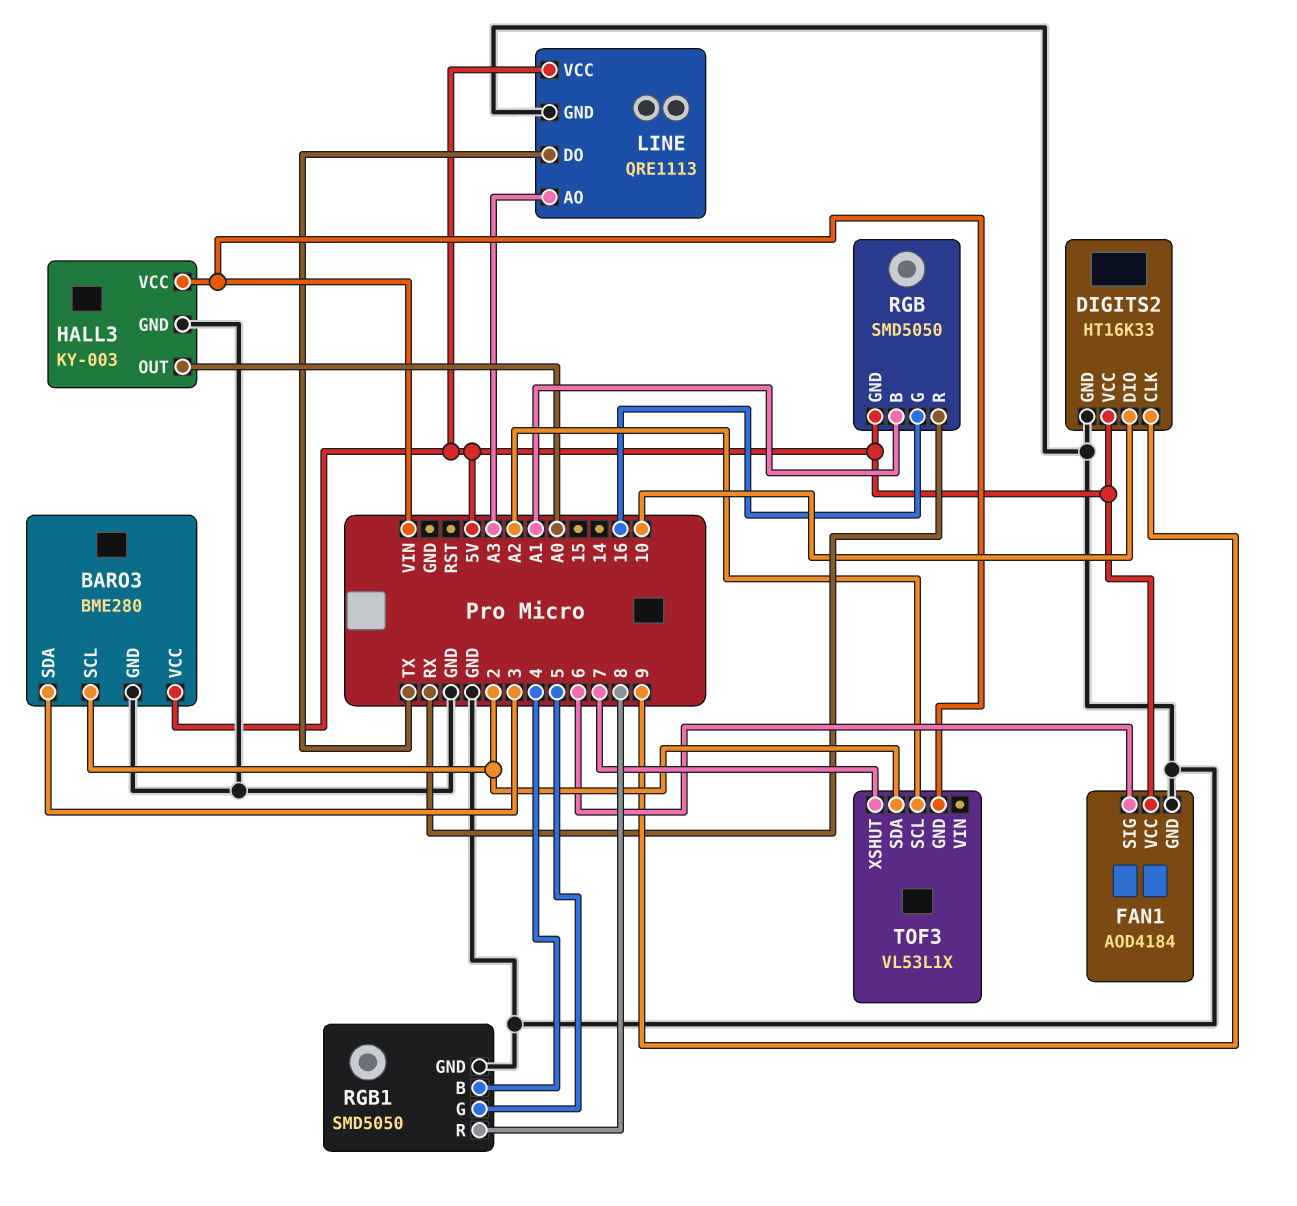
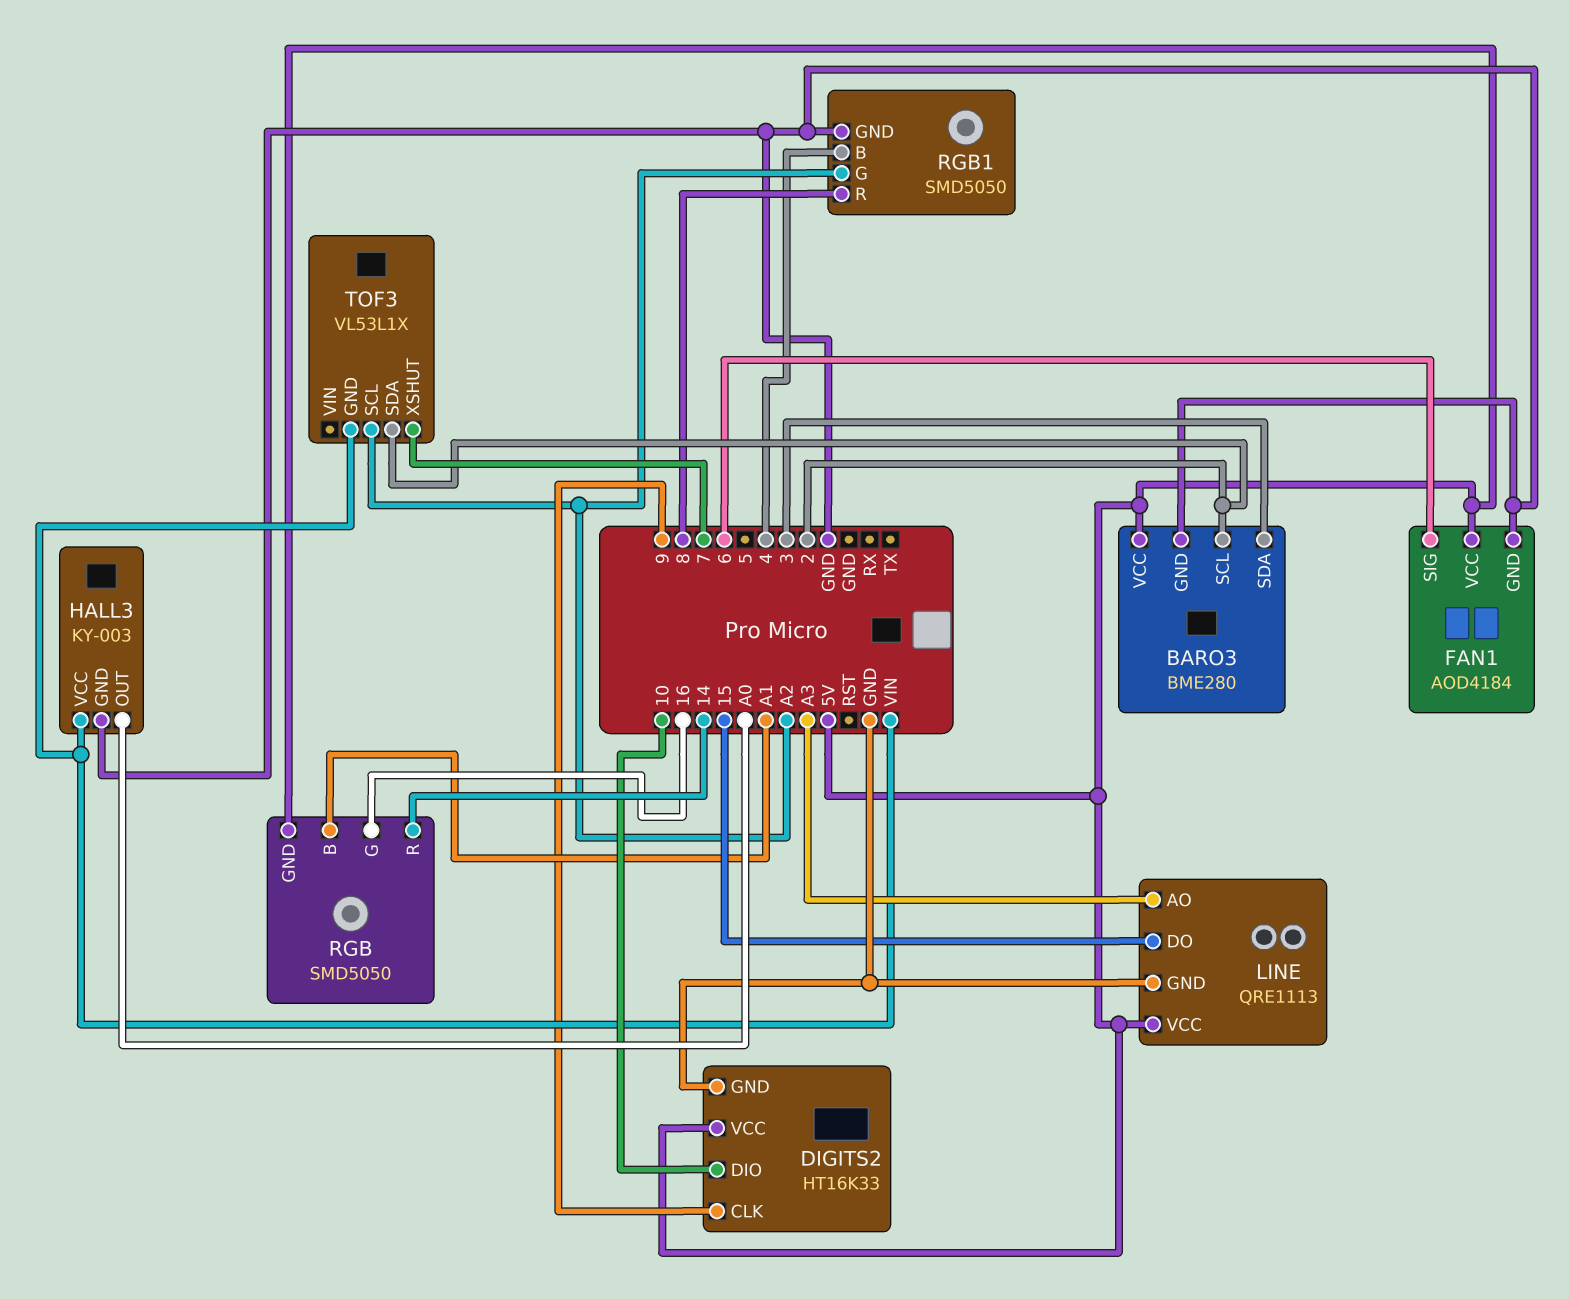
LINE pin DO: TX -> 15
RGB pin R: RX -> 14
RGB1 pin G: 5 -> A2

